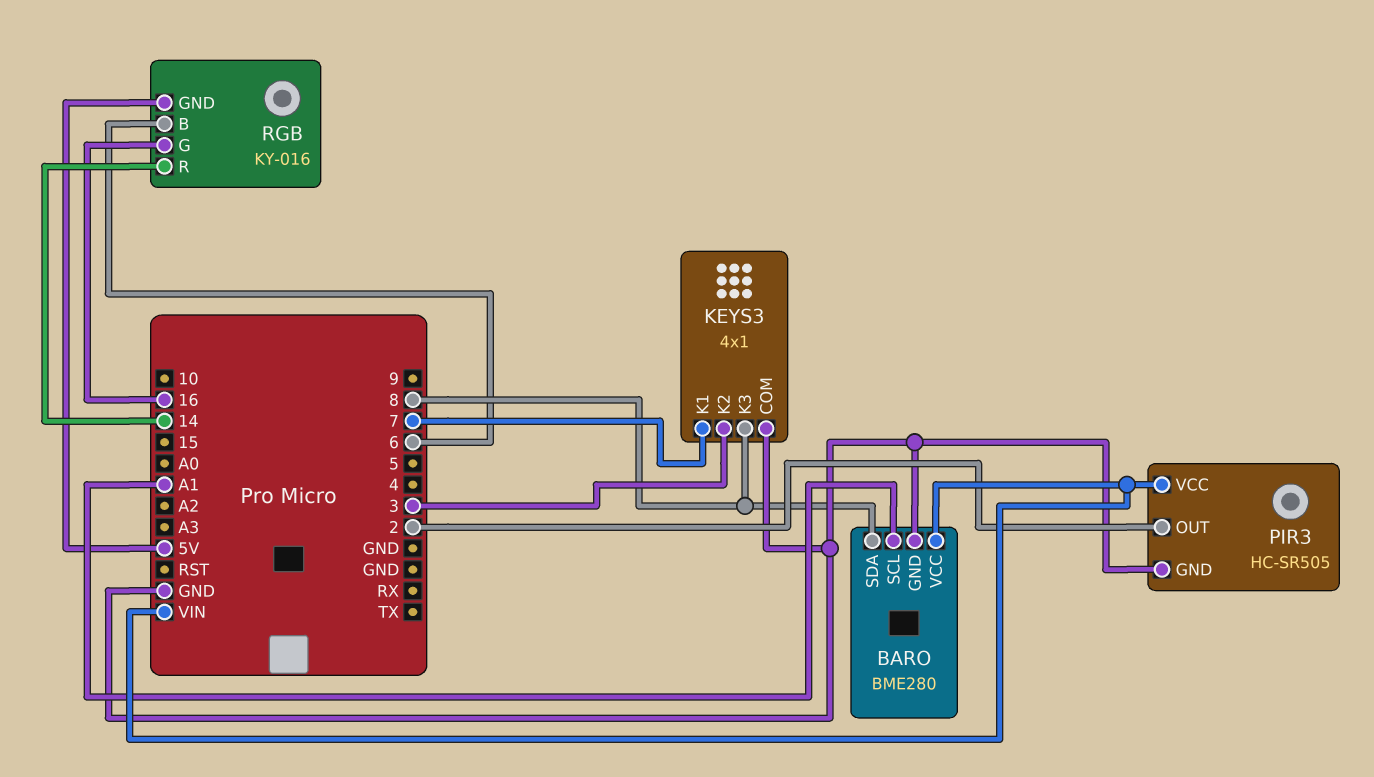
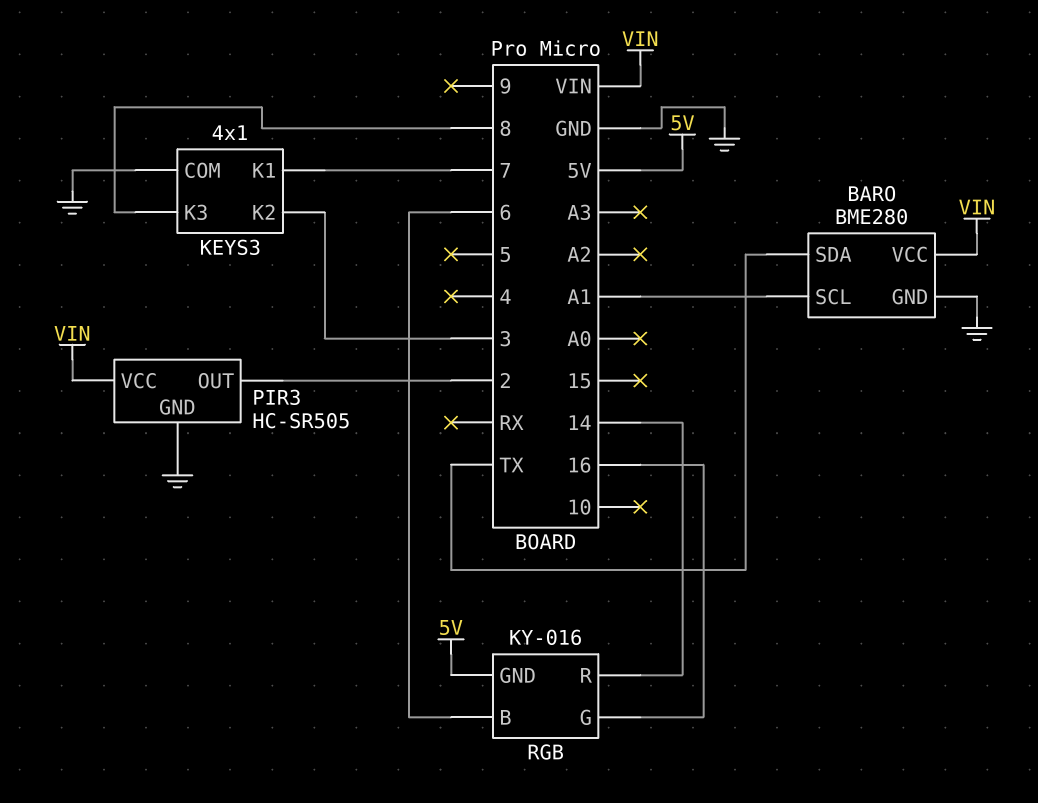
BARO pin SDA: 8 -> TX

